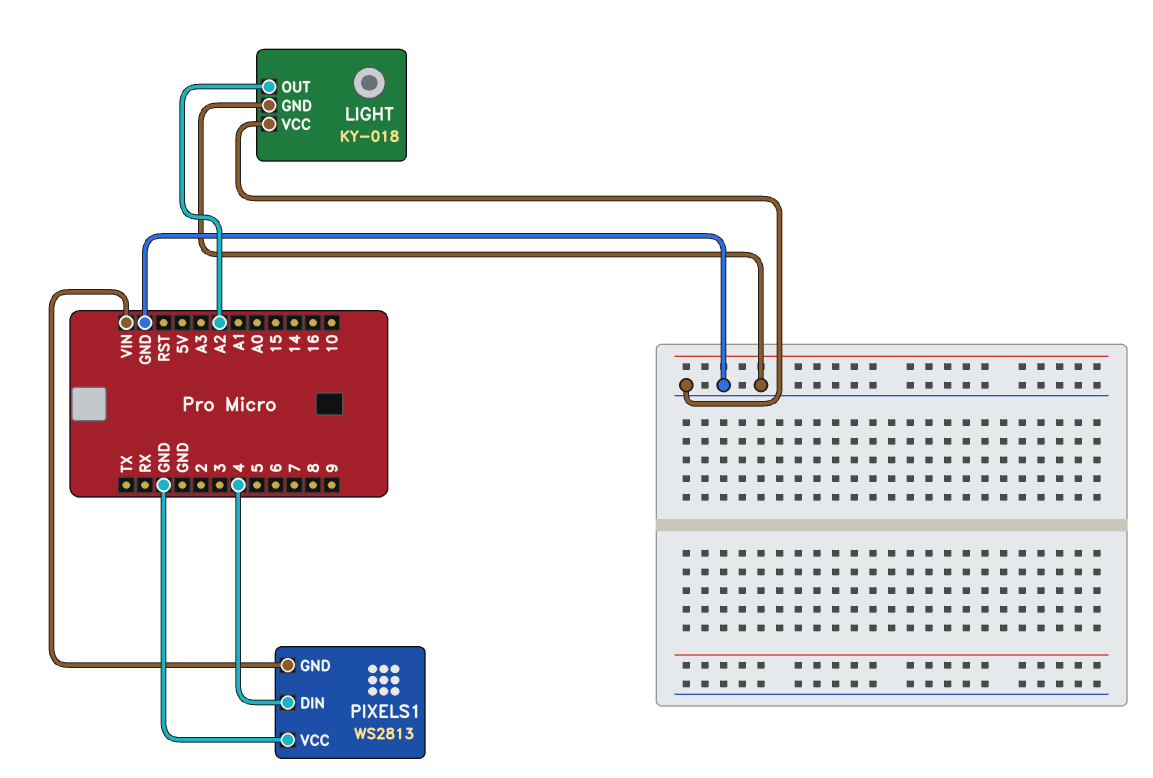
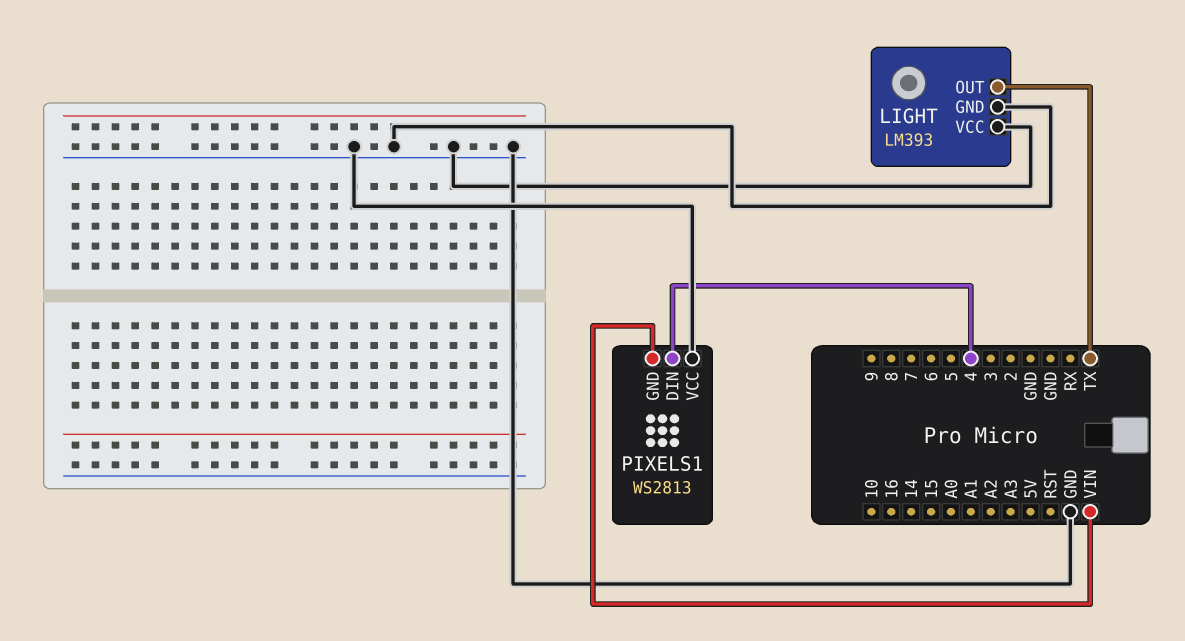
LIGHT: KY-018 -> LM393
LIGHT pin OUT: A2 -> TX

